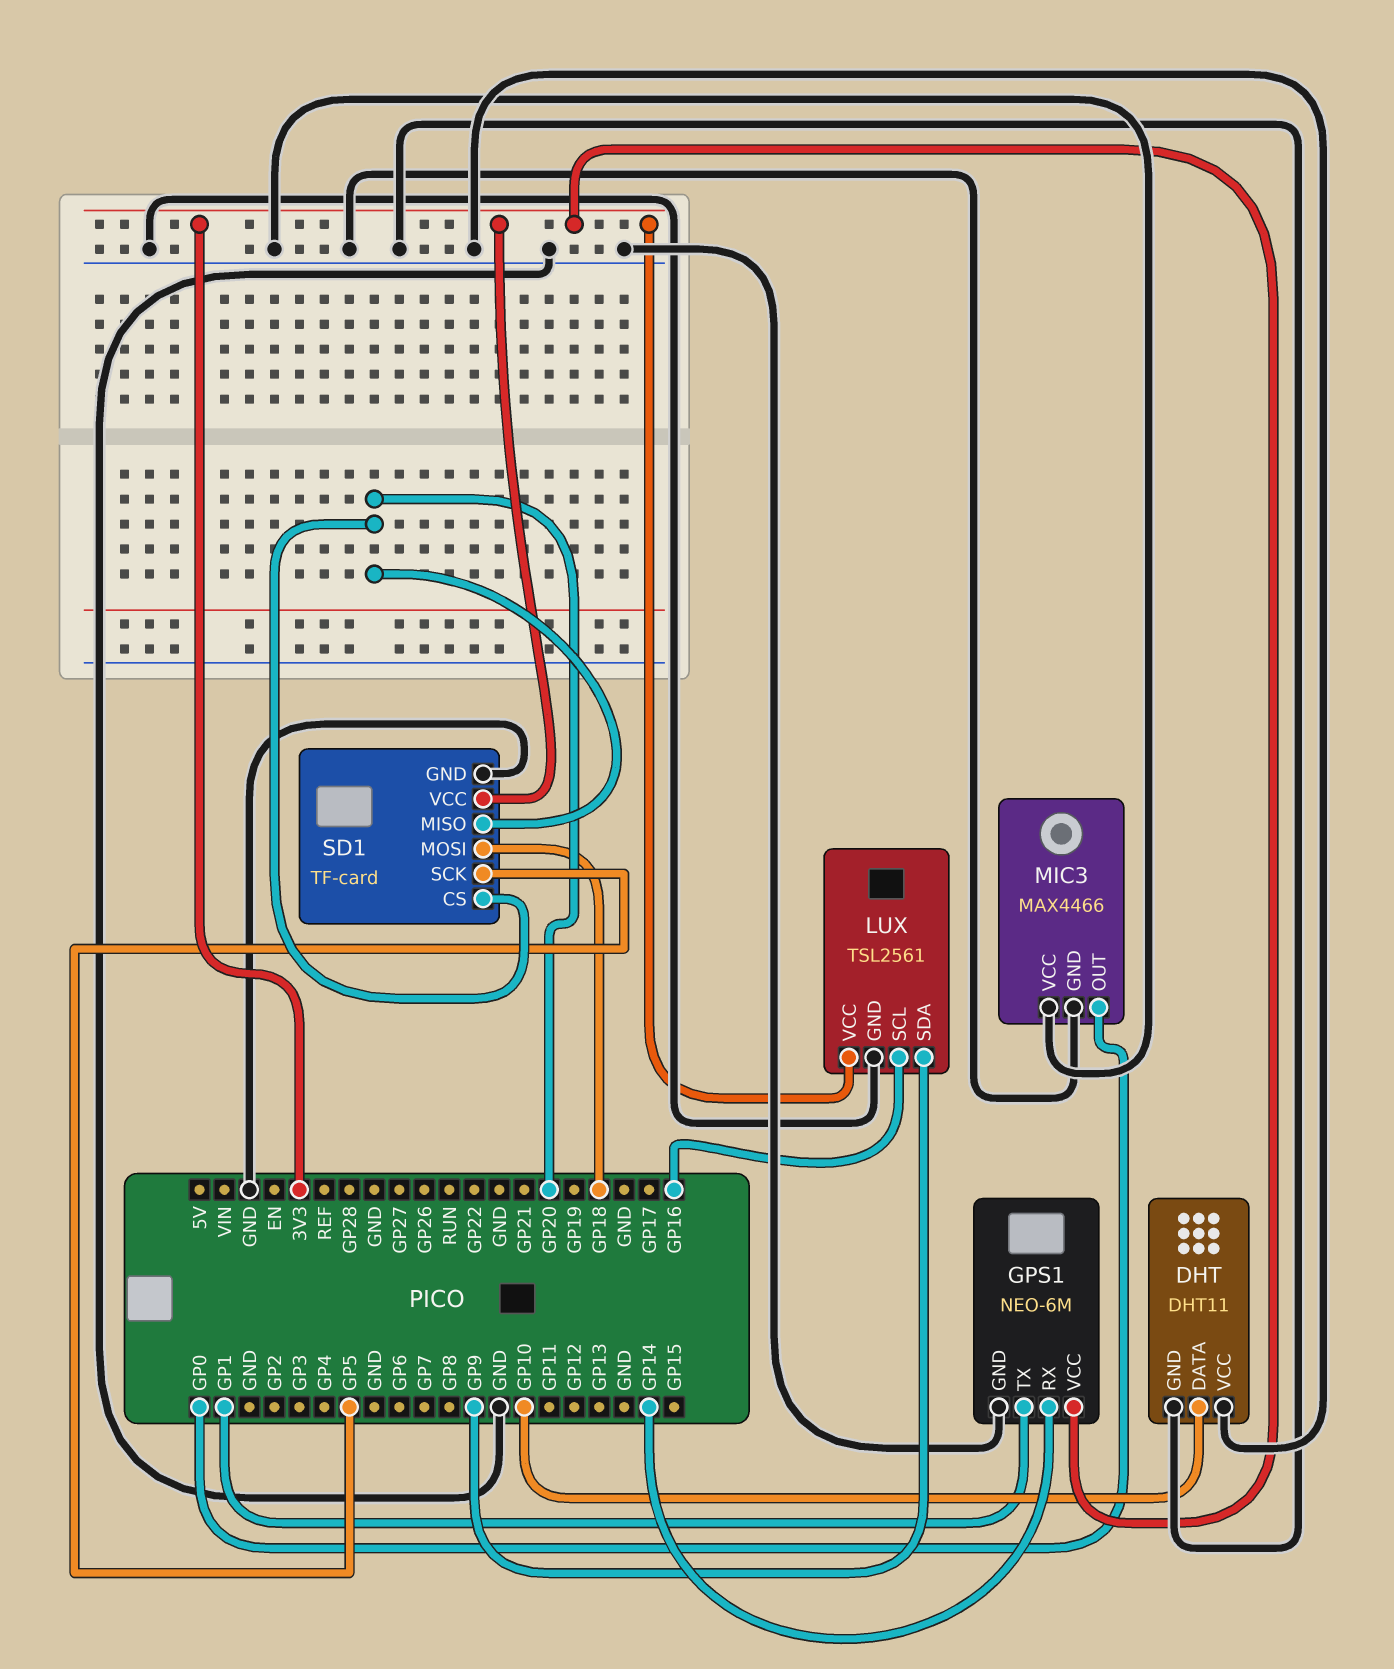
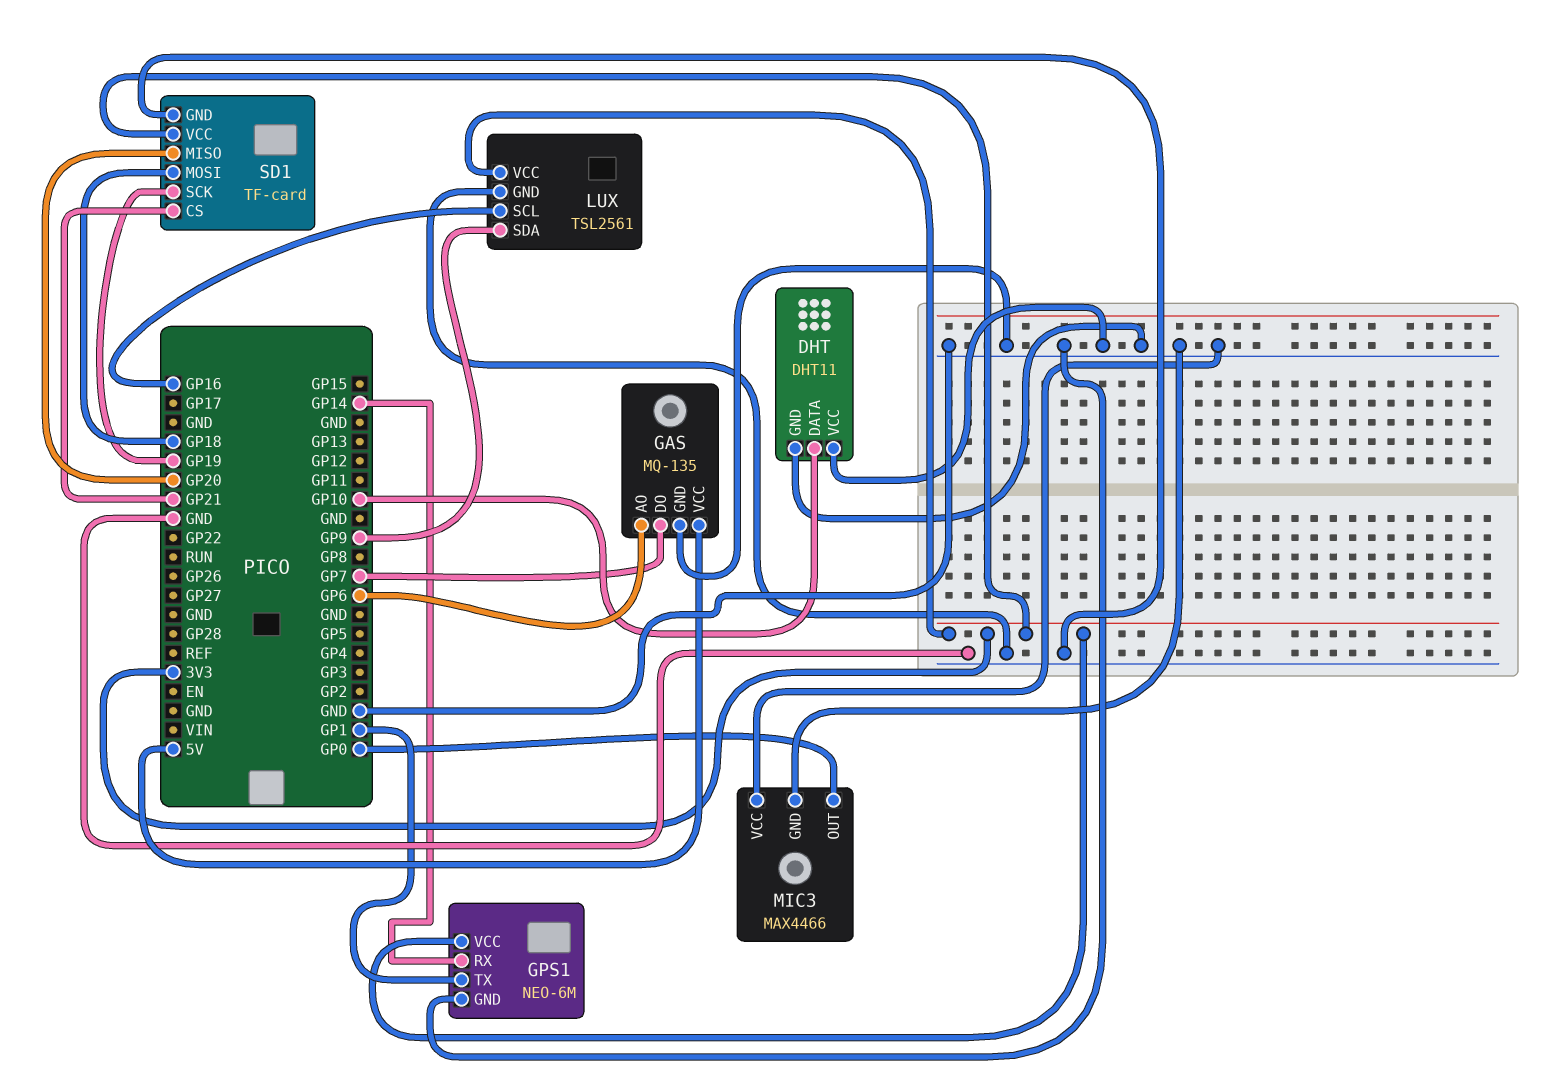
GAS: none -> MQ-135
GAS pin AO: none -> GP6
GAS pin DO: none -> GP7
GAS pin GND: none -> GND
GAS pin VCC: none -> 5V
SD1 pin CS: GP20 -> GP21
SD1 pin SCK: GP5 -> GP19

